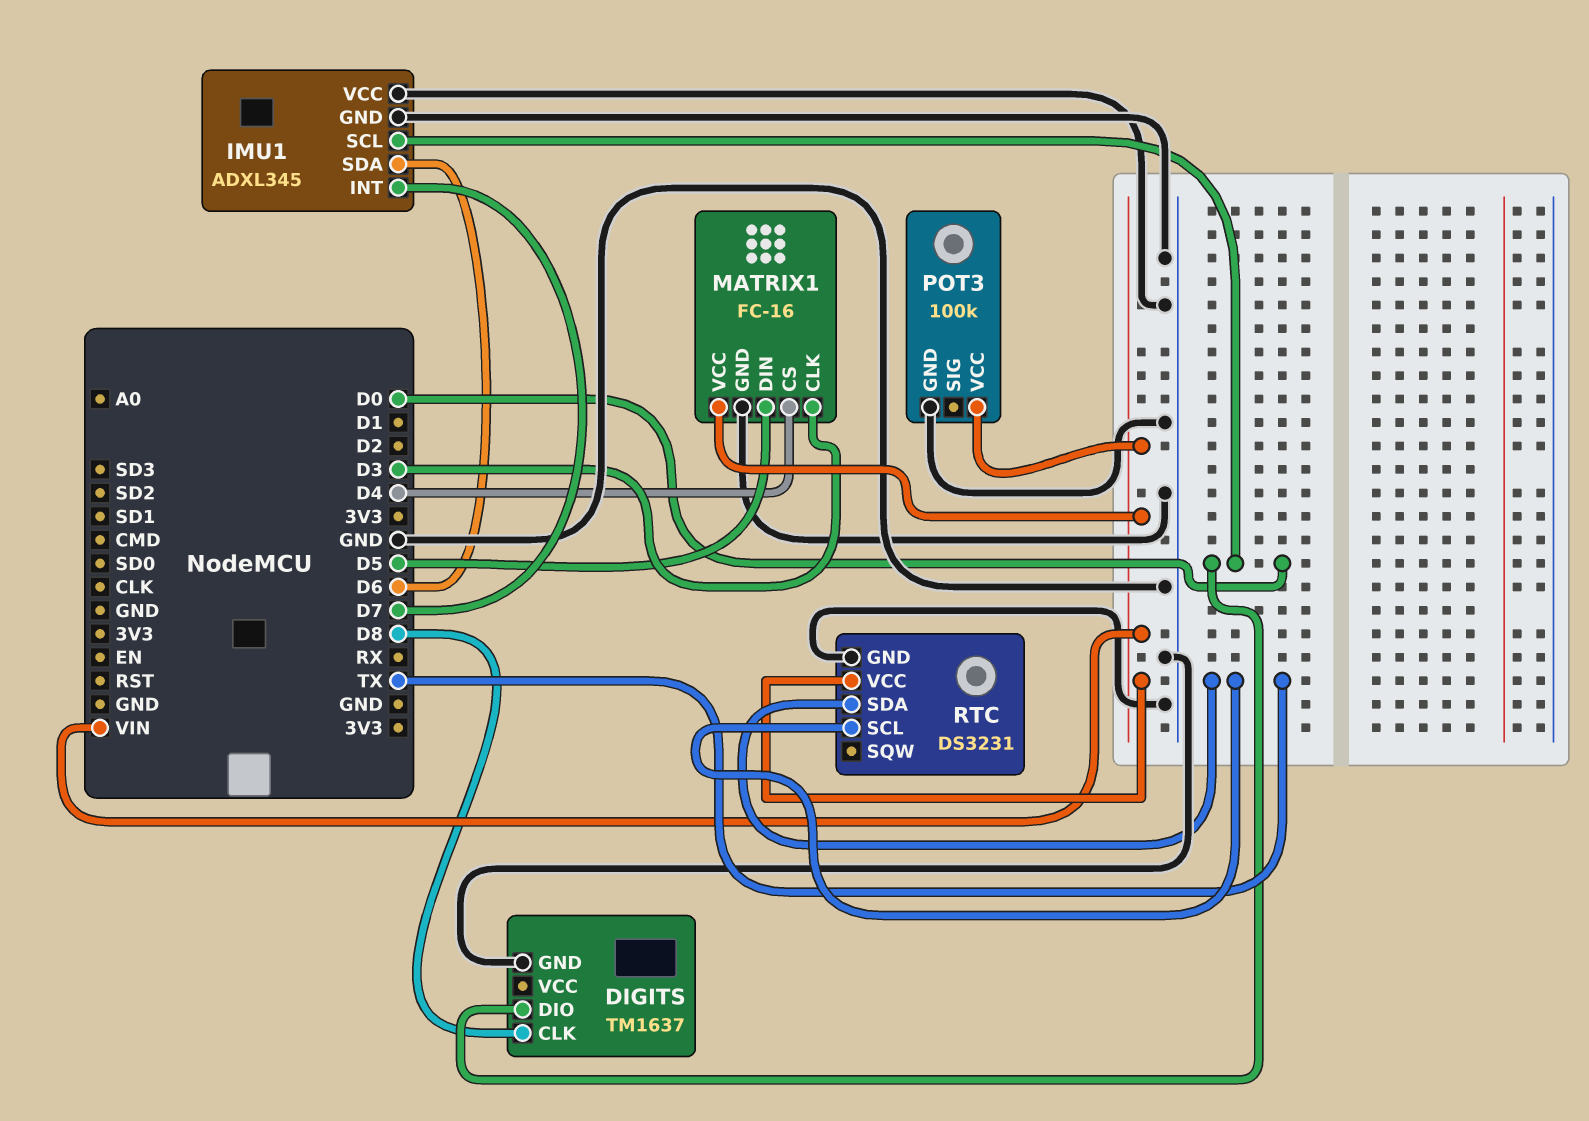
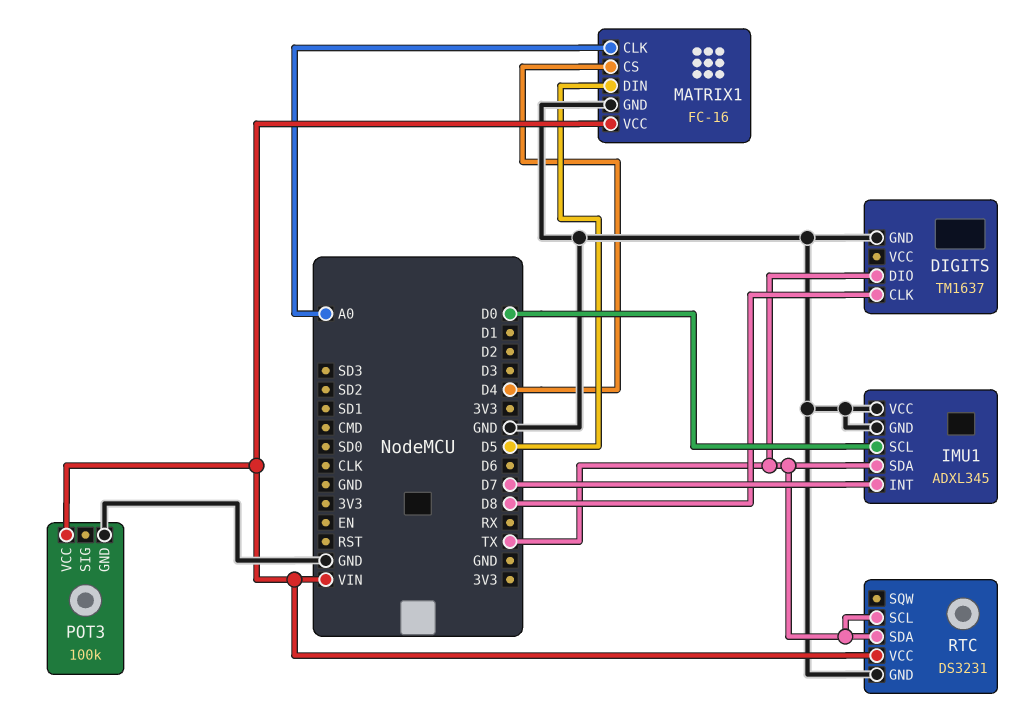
DIGITS pin DIO: D0 -> TX
IMU1 pin SDA: D6 -> TX
MATRIX1 pin CLK: D3 -> A0

